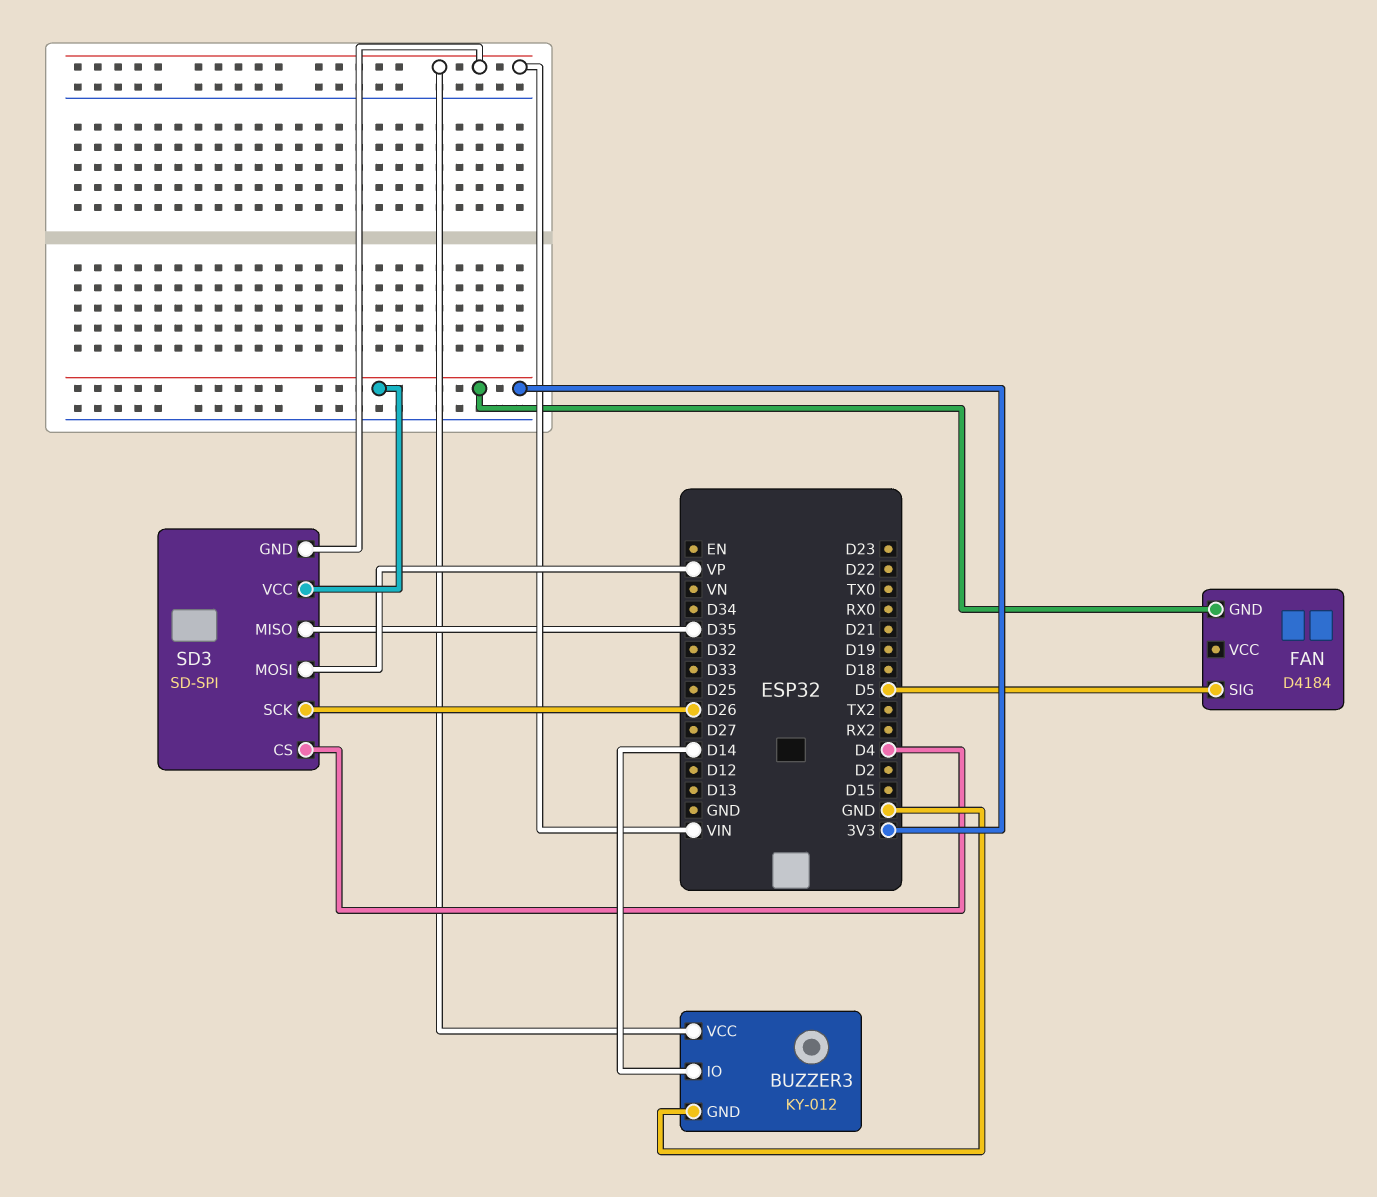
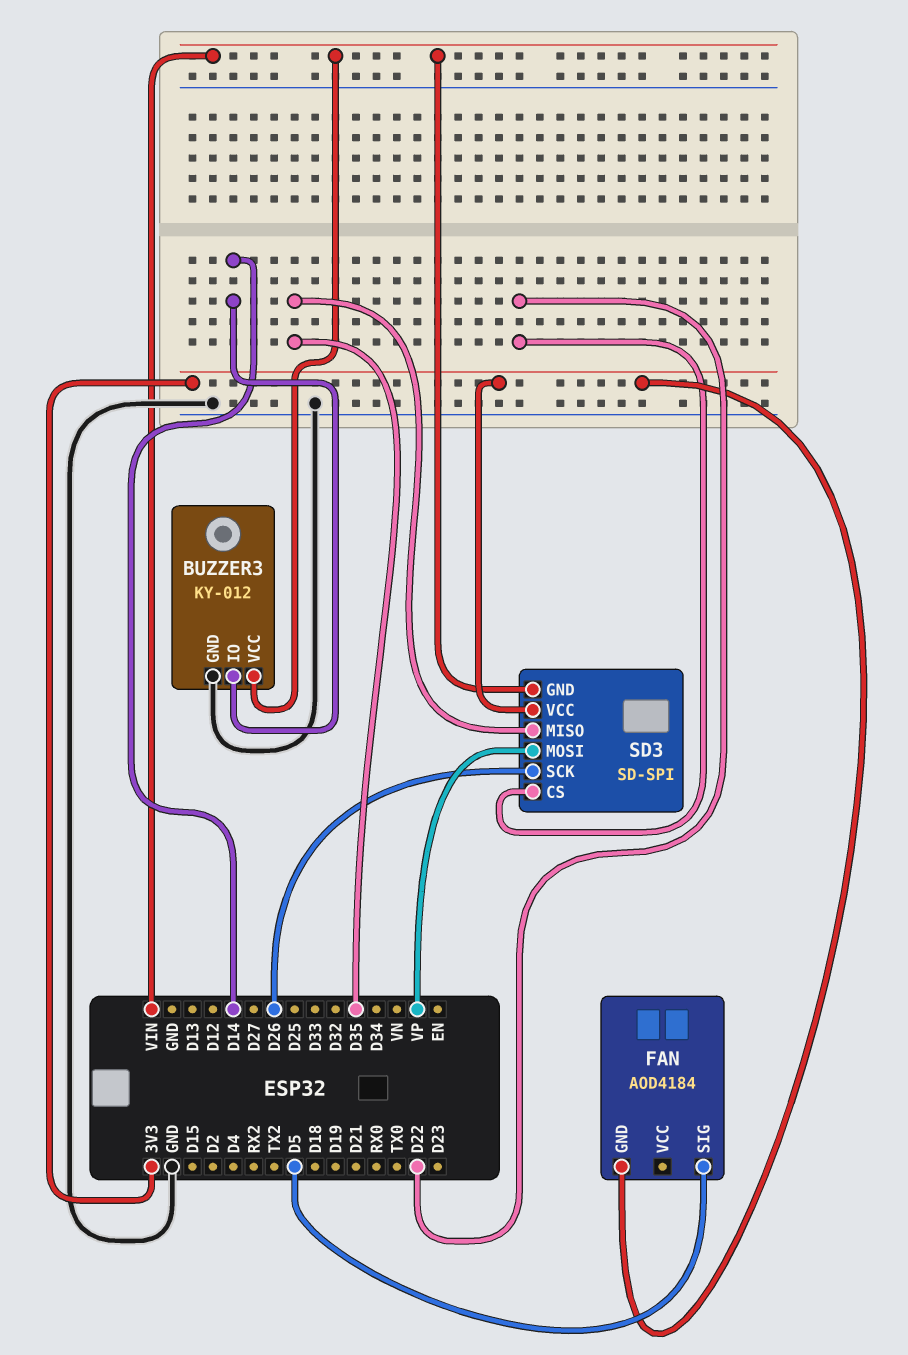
FAN: D4184 -> AOD4184
SD3 pin CS: D4 -> D22

